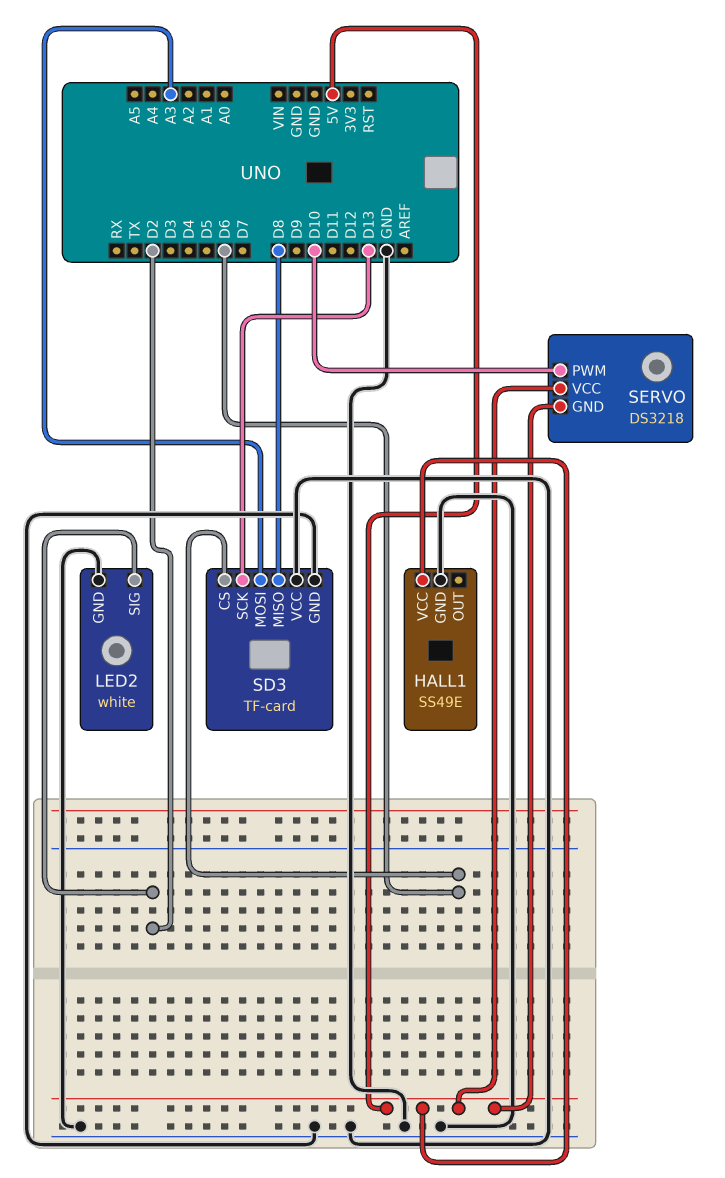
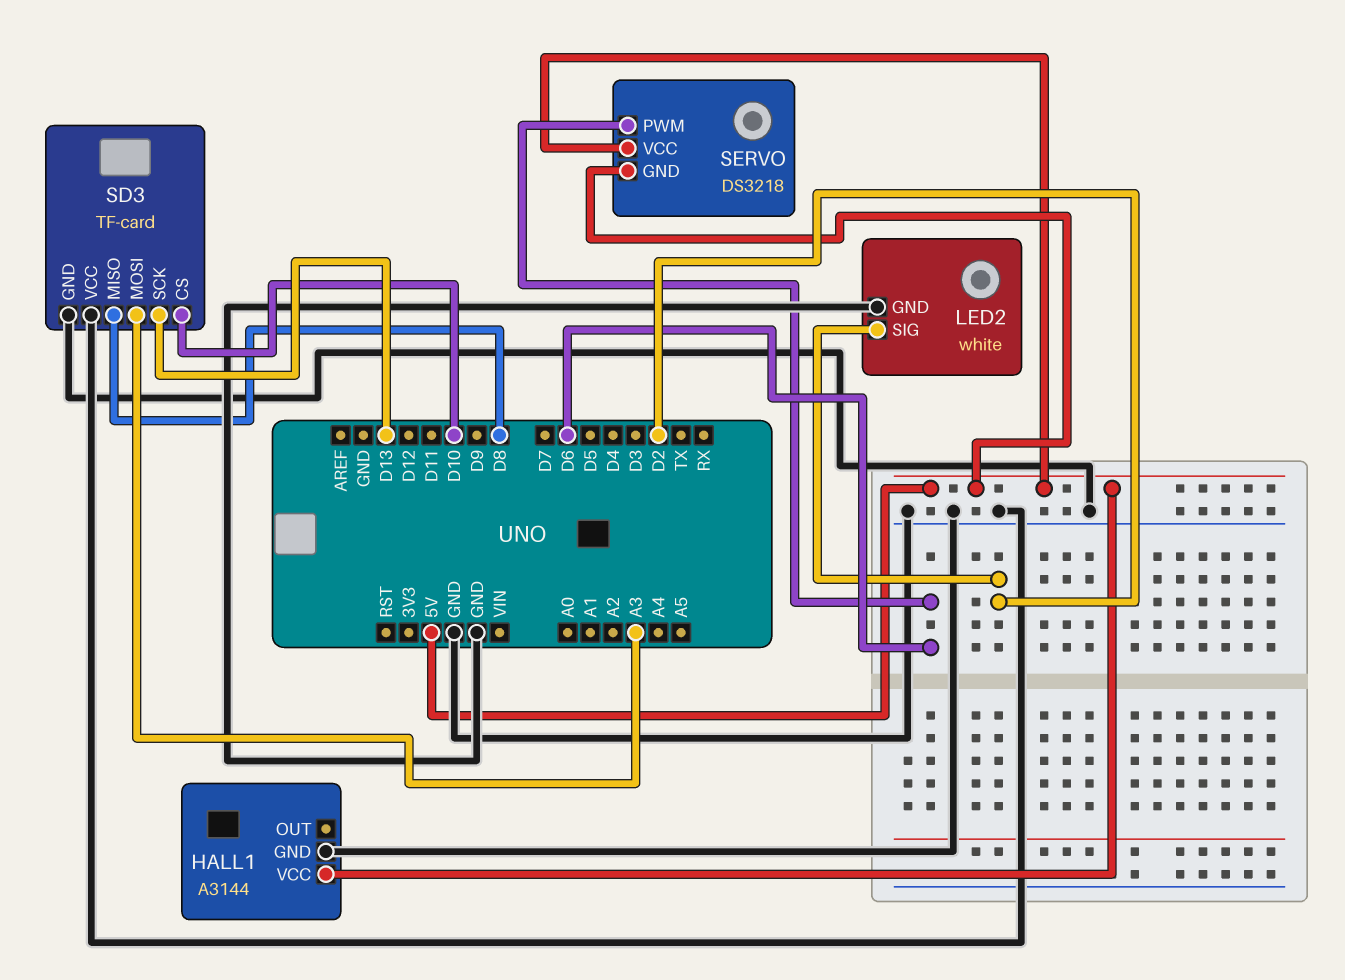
HALL1: SS49E -> A3144
SD3 pin CS: D6 -> D10
SERVO pin PWM: D10 -> D6

